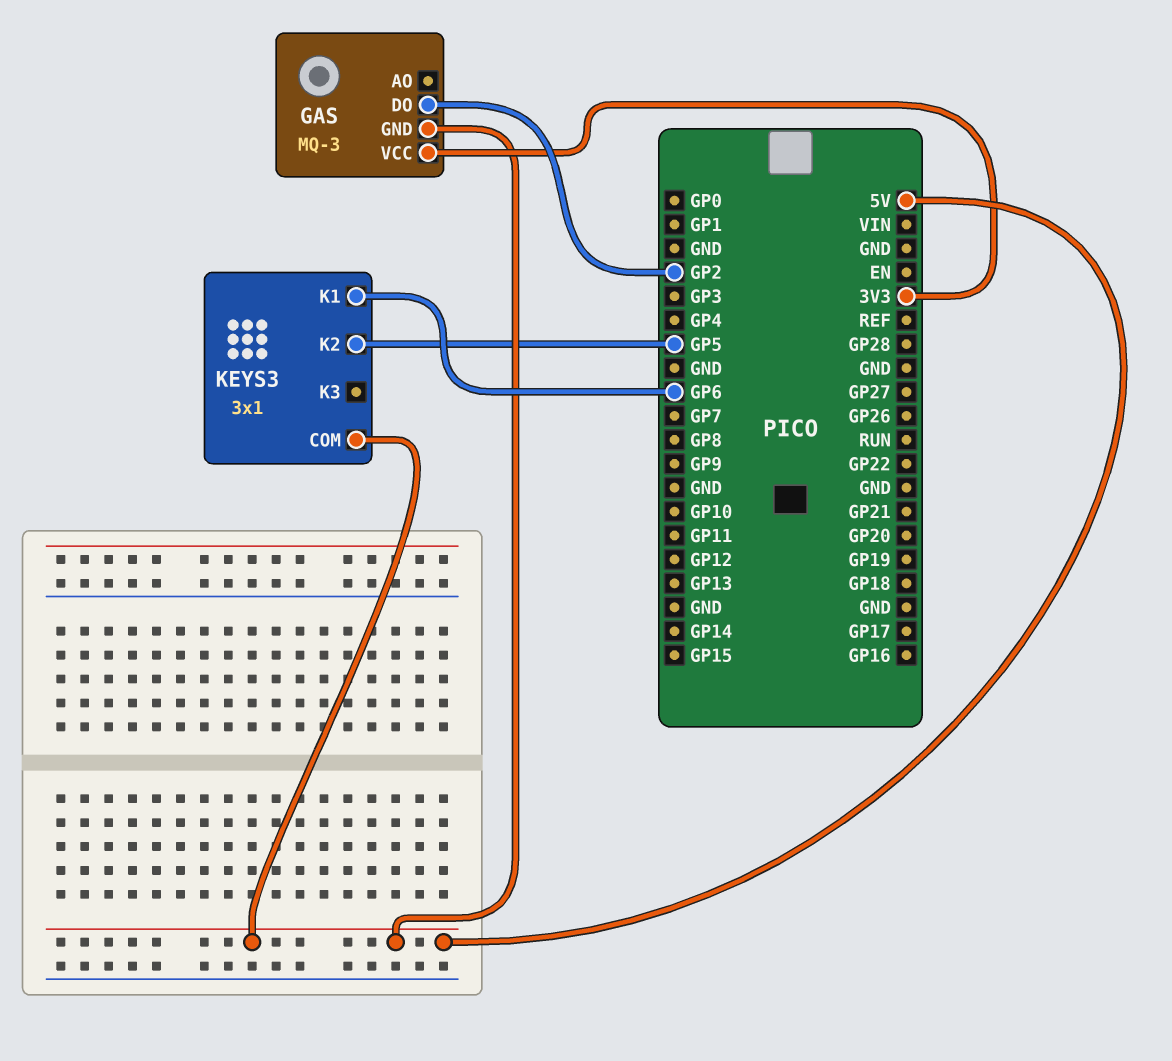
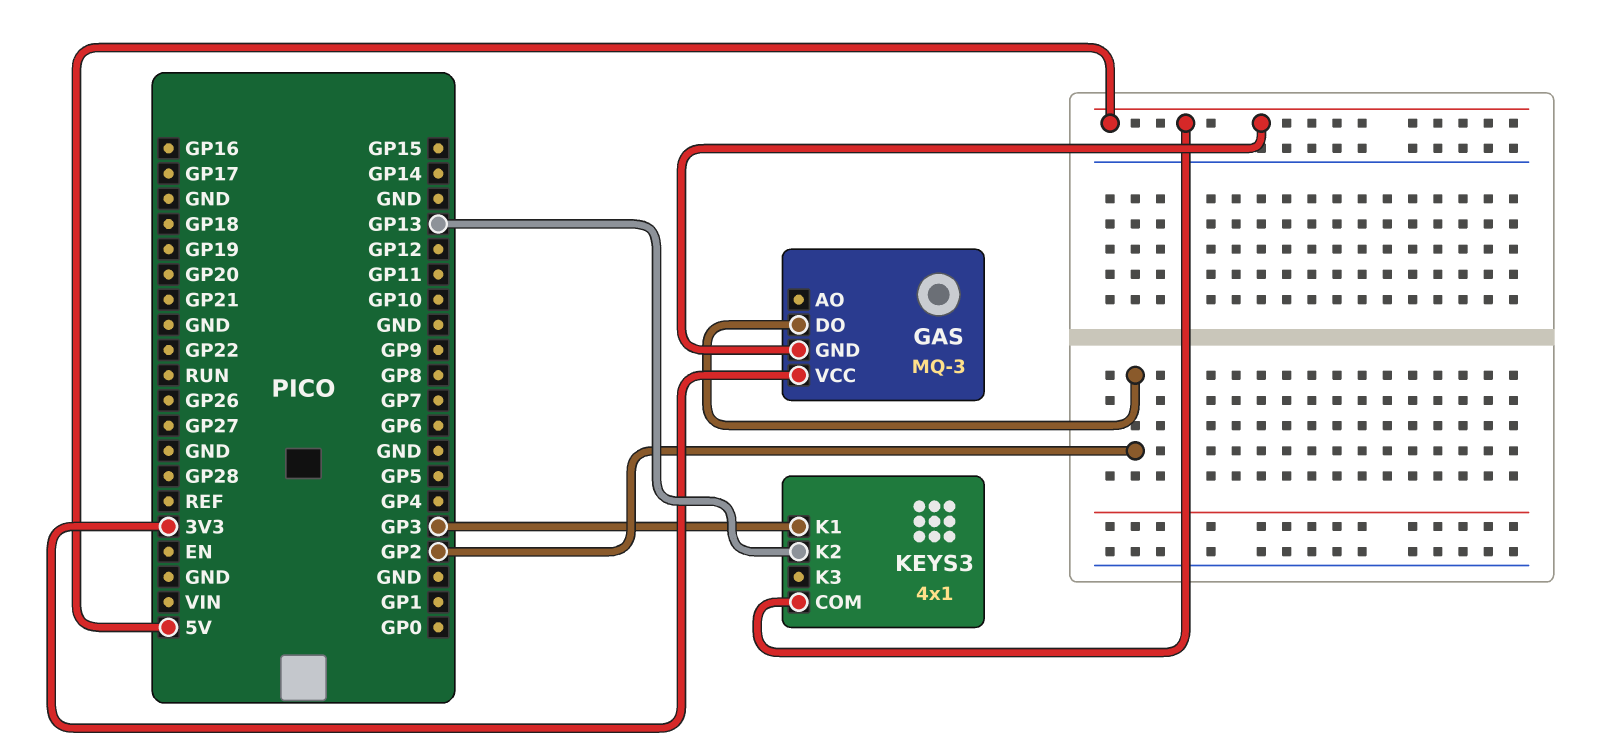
KEYS3: 3x1 -> 4x1
KEYS3 pin K1: GP6 -> GP3
KEYS3 pin K2: GP5 -> GP13

